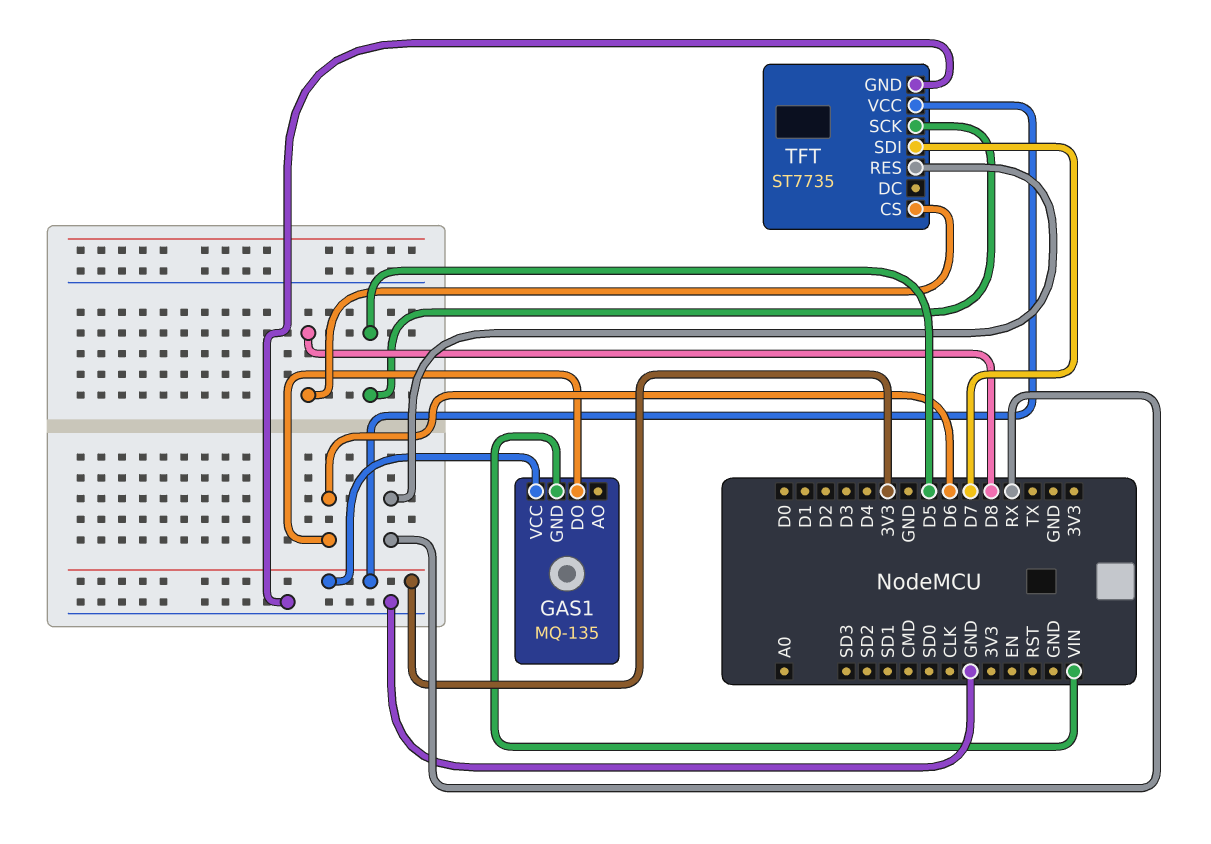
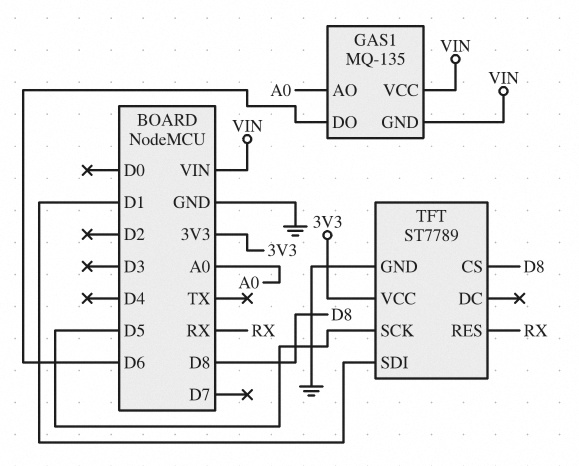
GAS1 pin AO: none -> A0
GAS1 pin VCC: 3V3 -> VIN
TFT: ST7735 -> ST7789
TFT pin SDI: D7 -> D1

